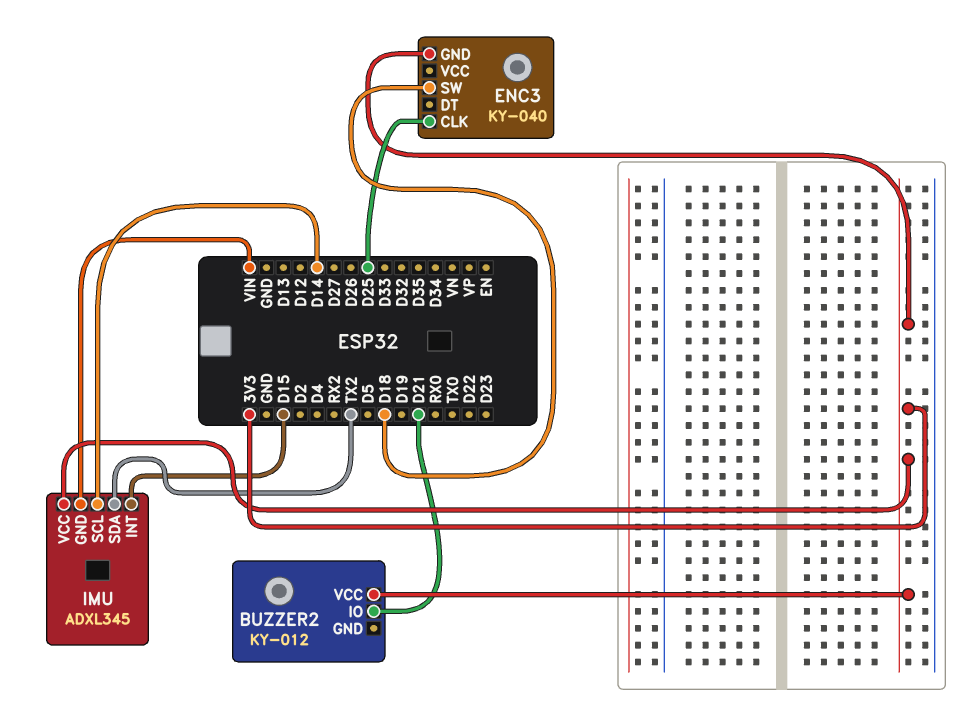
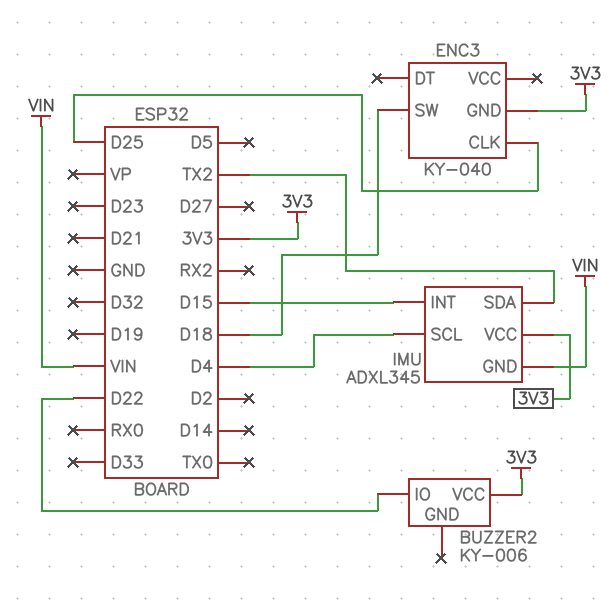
BUZZER2: KY-012 -> KY-006
BUZZER2 pin IO: D21 -> D22
IMU pin SCL: D14 -> D4

